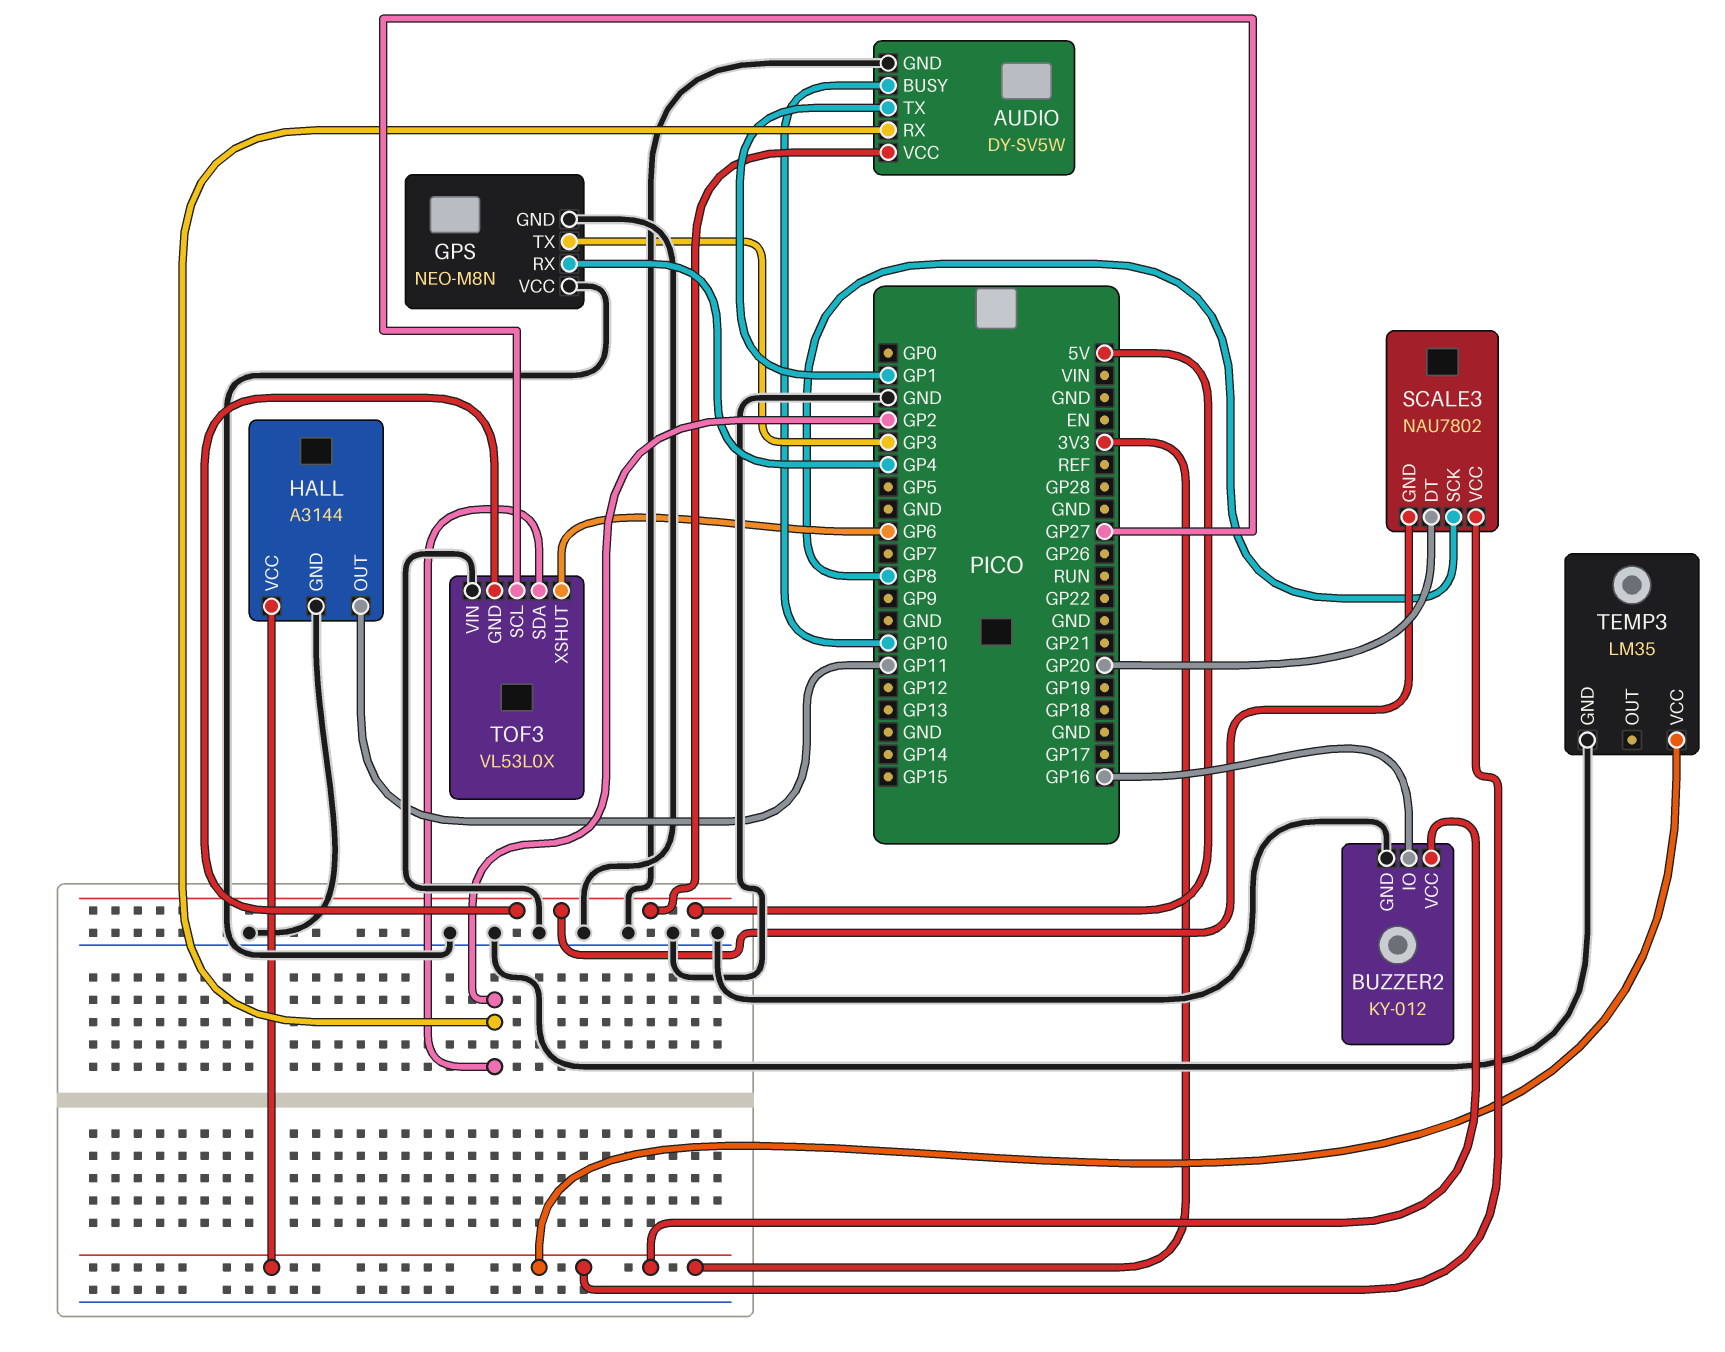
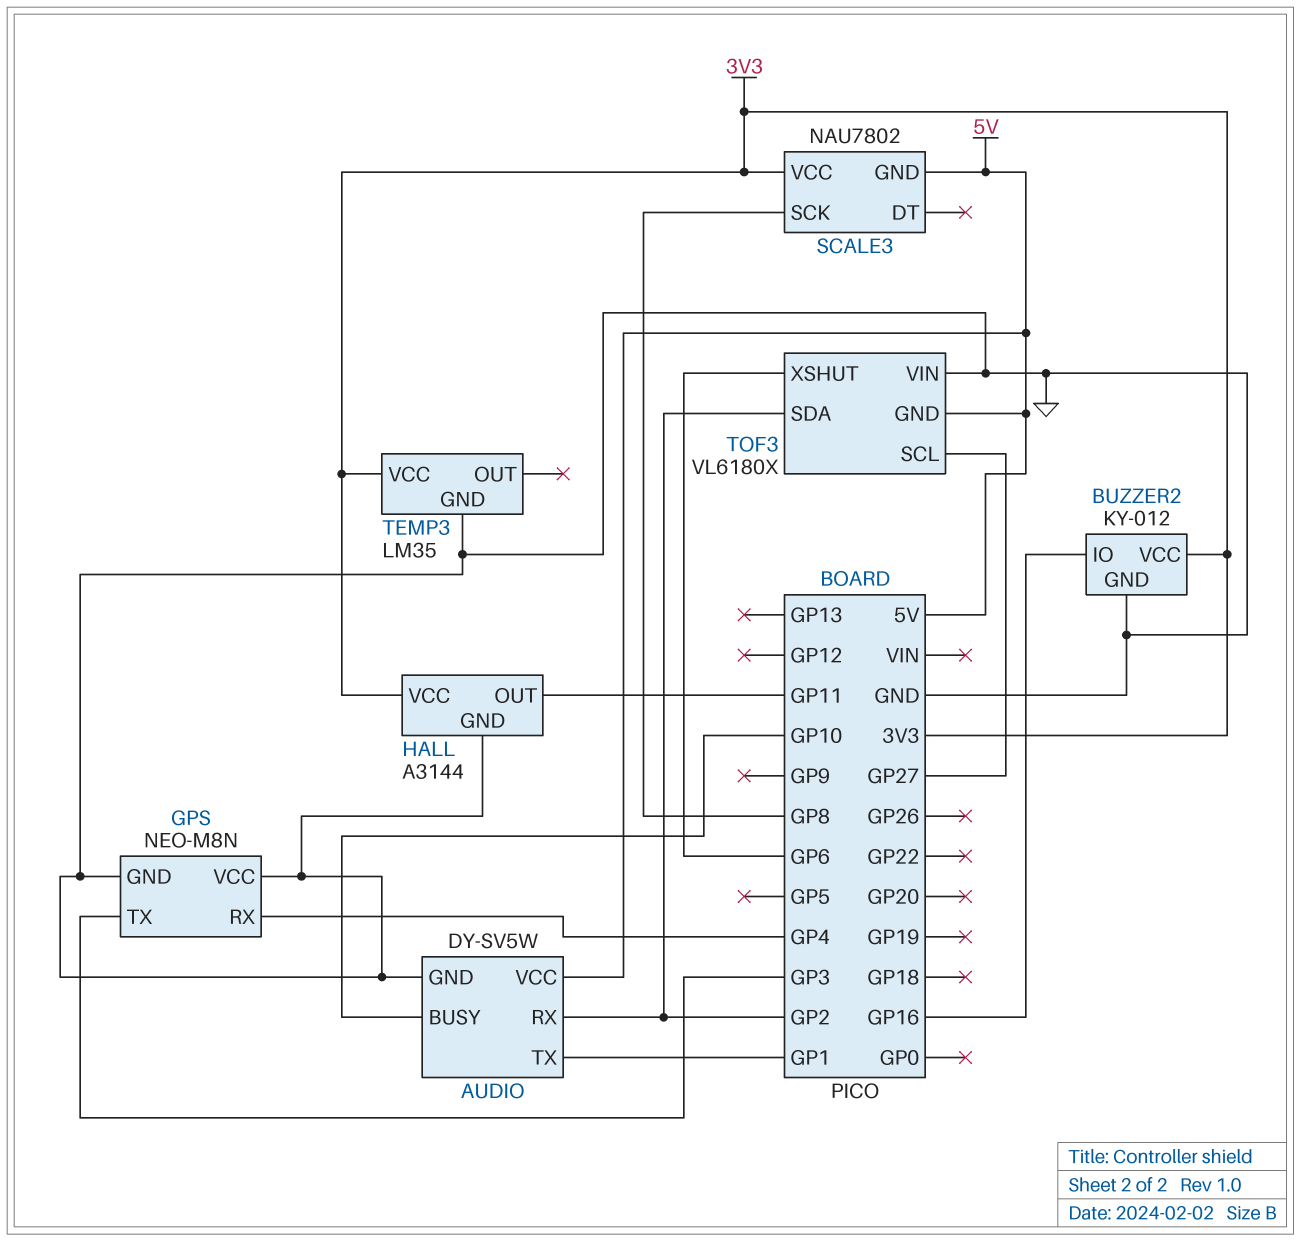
SCALE3 pin DT: GP20 -> none
TOF3: VL53L0X -> VL6180X

